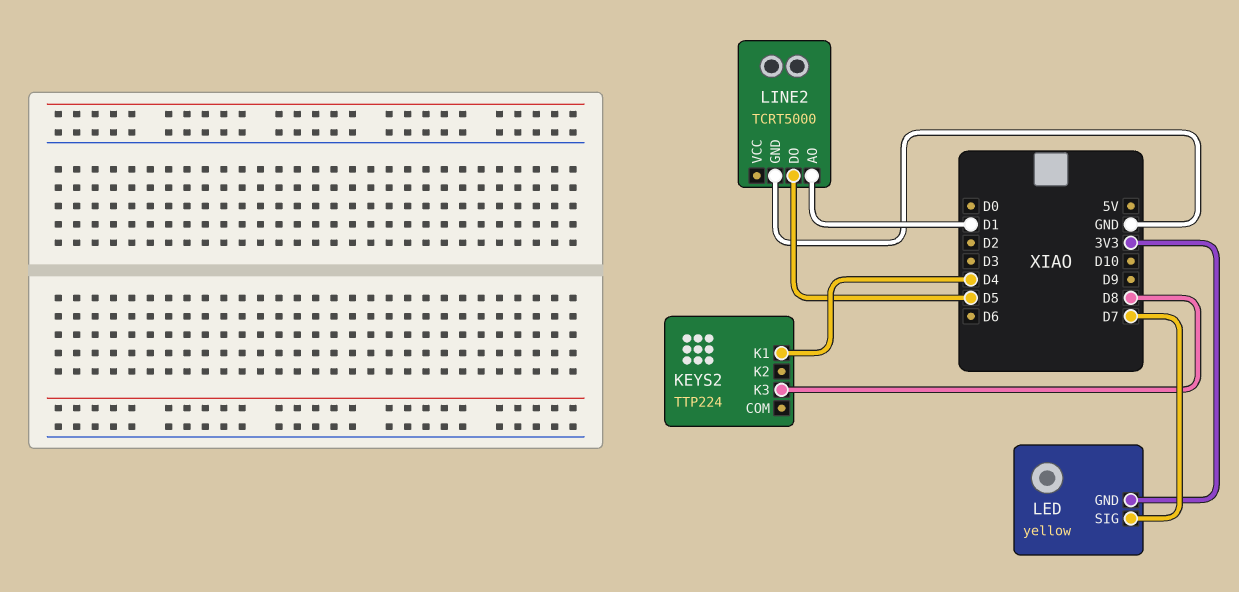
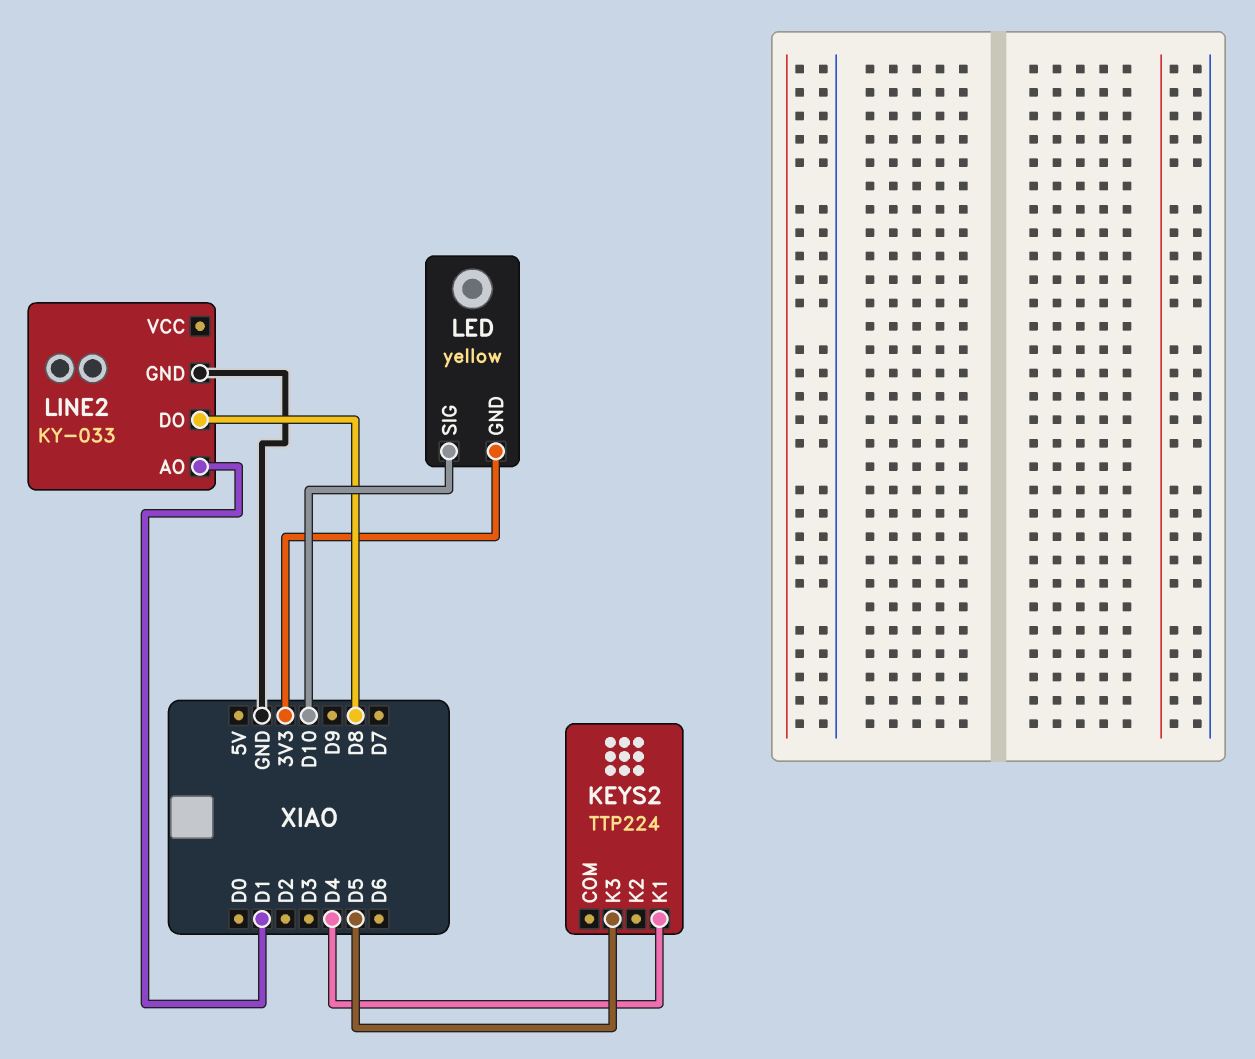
KEYS2 pin K3: D8 -> D5
LED pin SIG: D7 -> D10
LINE2: TCRT5000 -> KY-033
LINE2 pin DO: D5 -> D8

